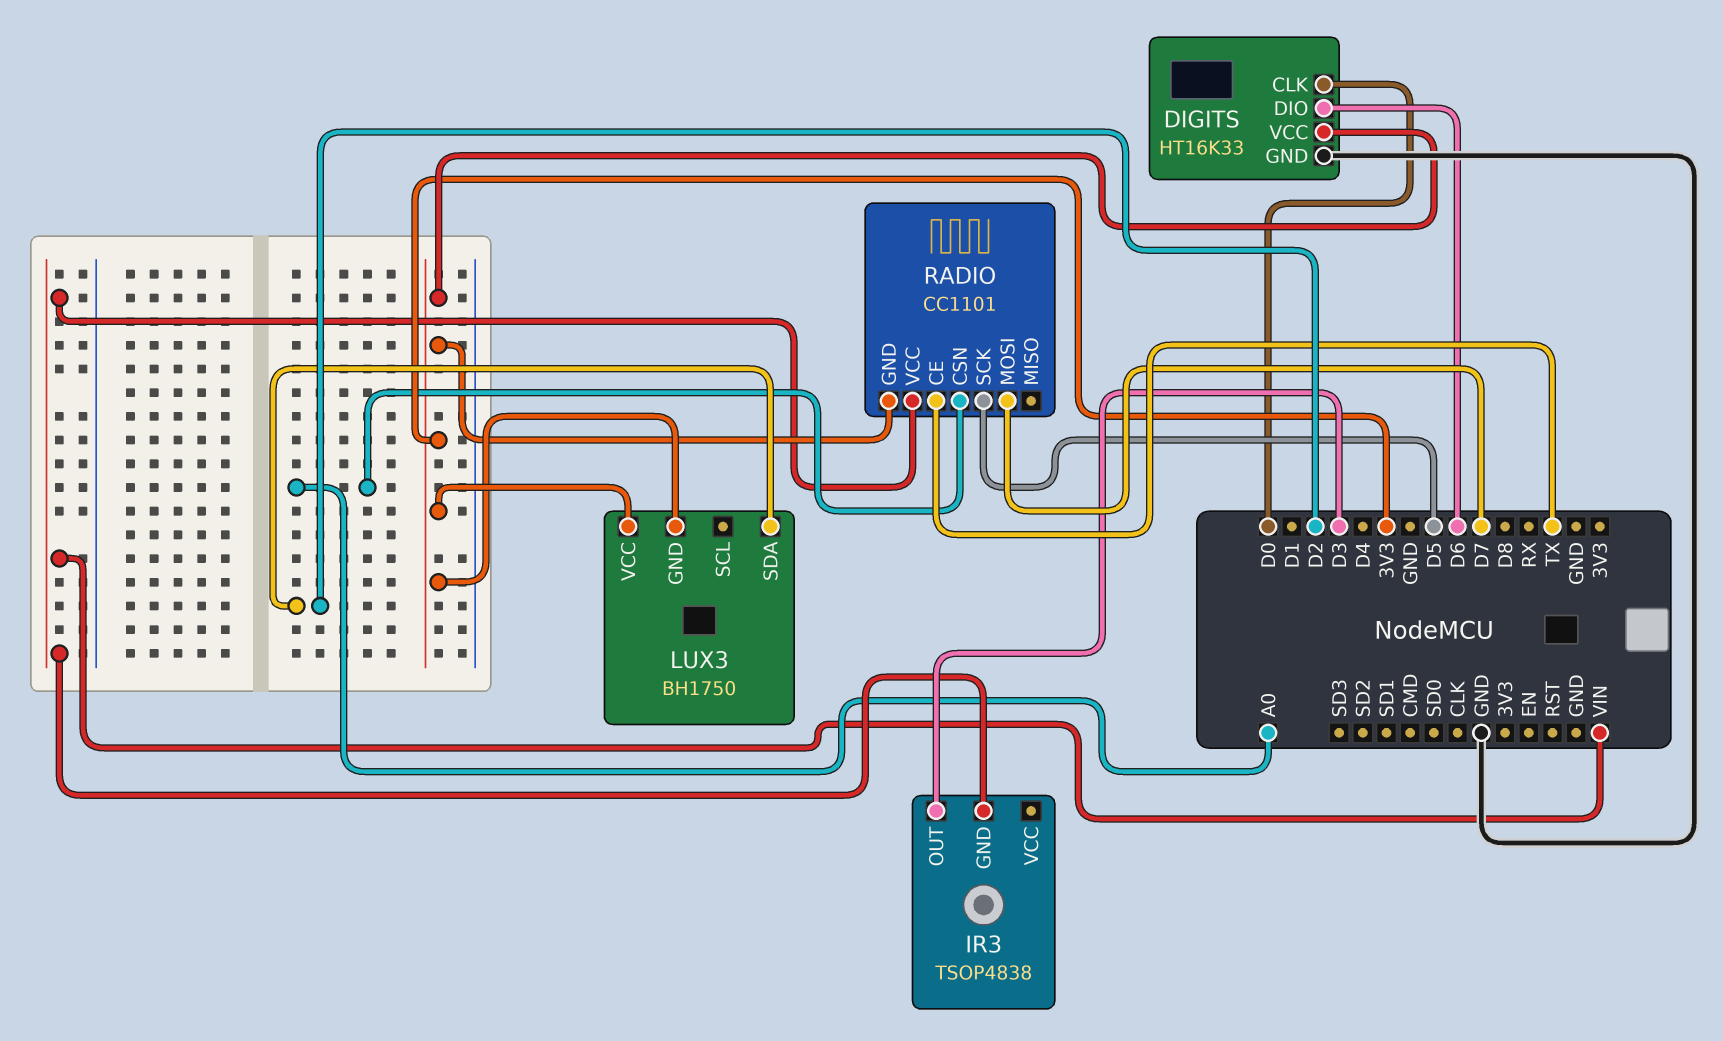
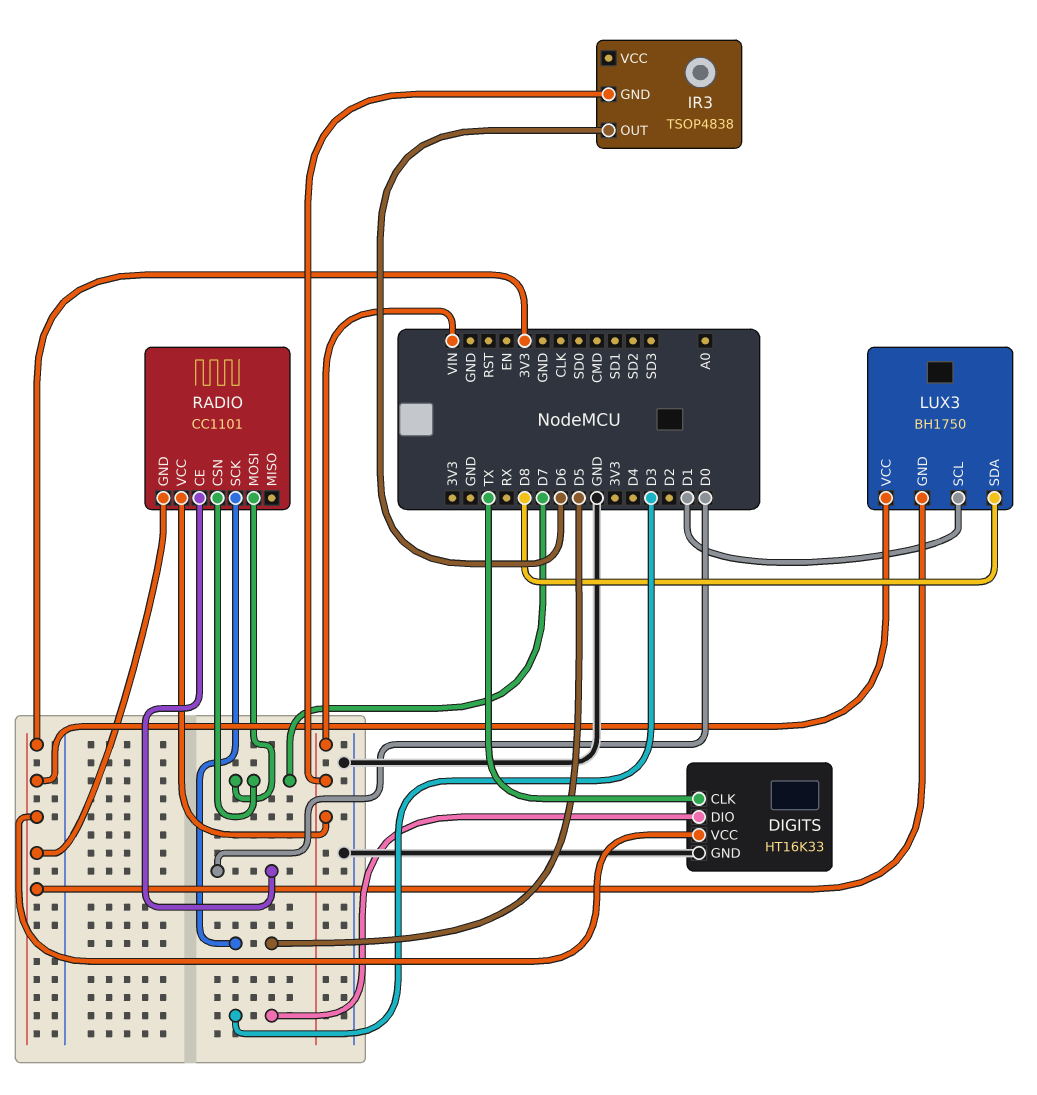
DIGITS pin CLK: D0 -> TX
DIGITS pin DIO: D6 -> D3
IR3 pin OUT: D3 -> D6
LUX3 pin SCL: none -> D1
LUX3 pin SDA: D2 -> D8
RADIO pin CE: TX -> D0
RADIO pin CSN: A0 -> D7

